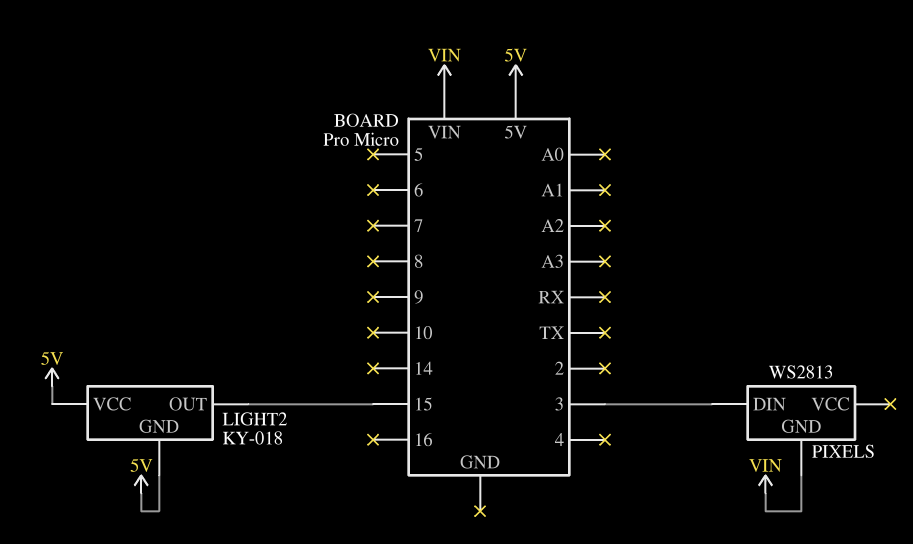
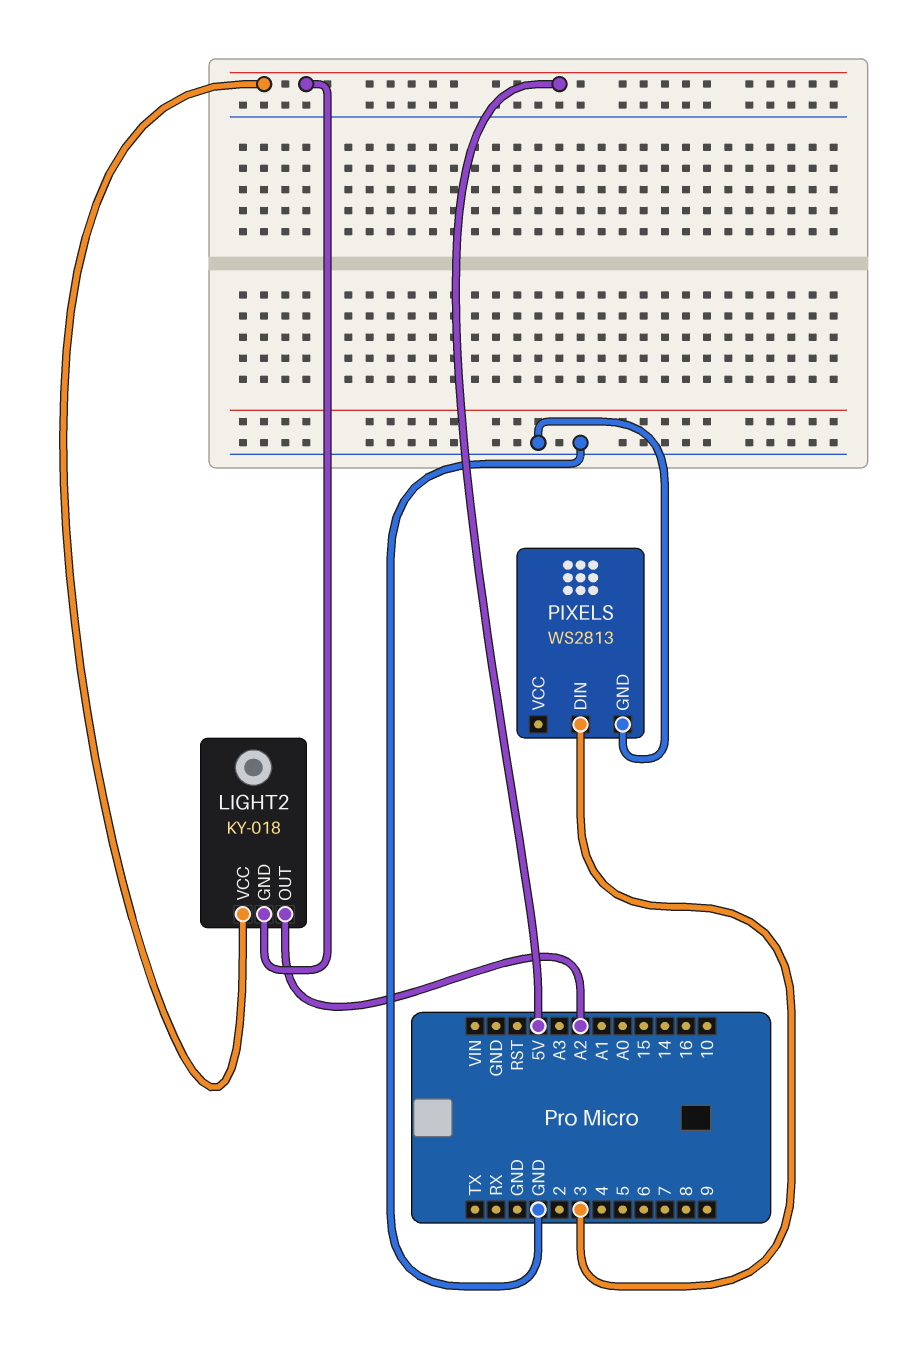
LIGHT2 pin OUT: 15 -> A2
PIXELS pin GND: VIN -> GND

